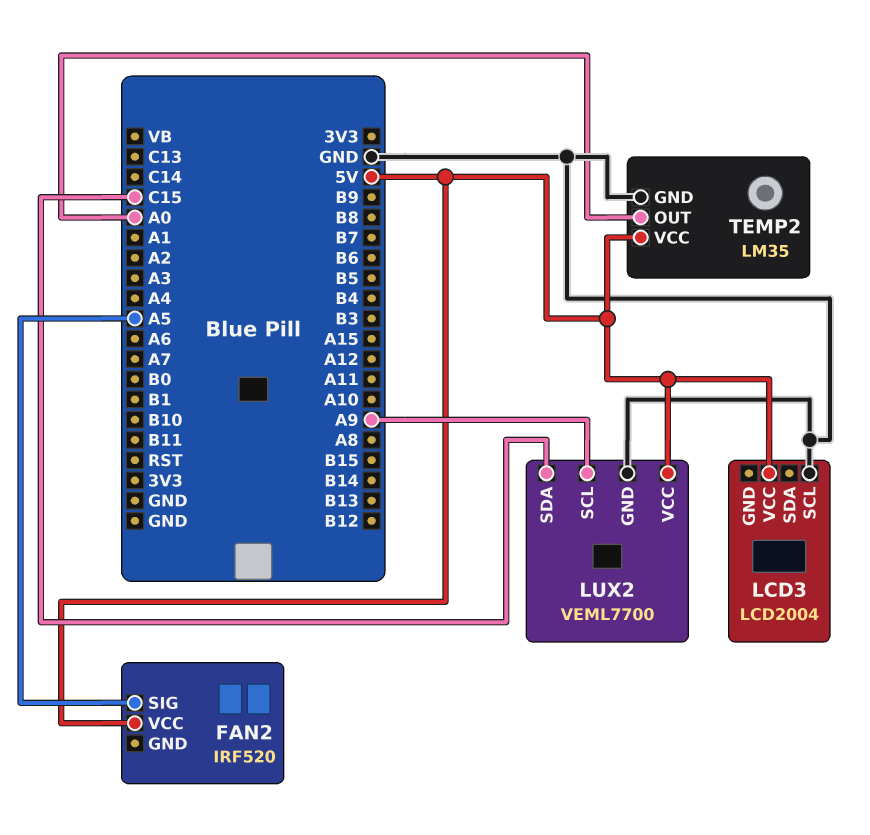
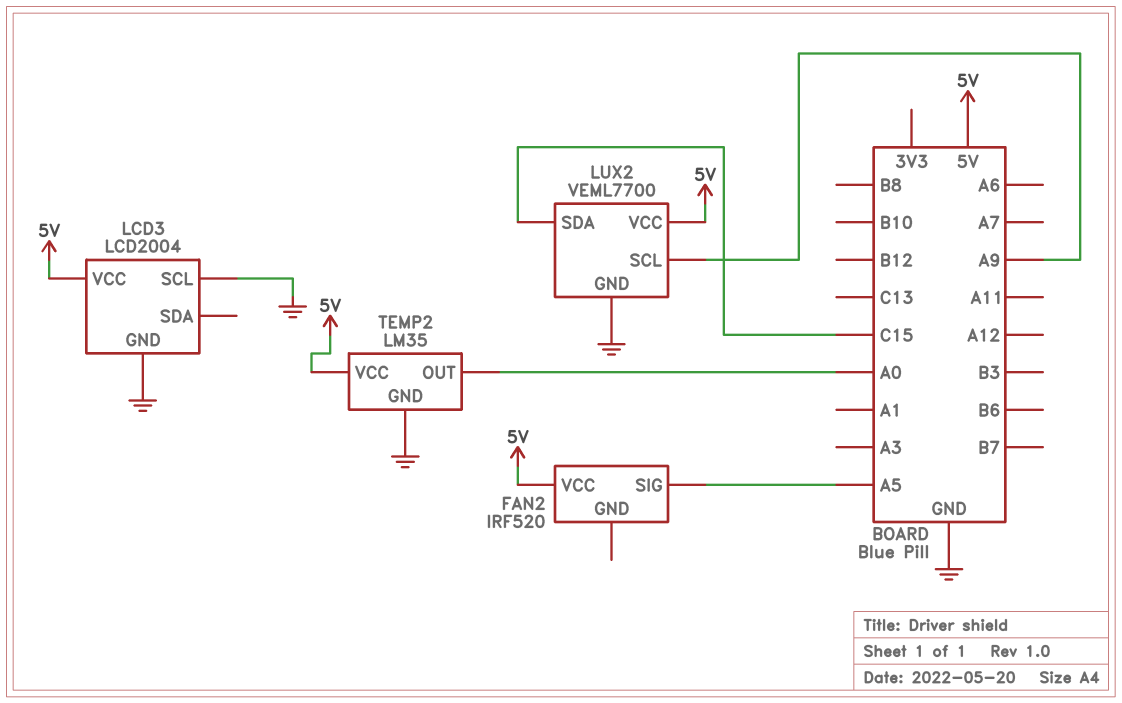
LCD3 pin GND: none -> GND

